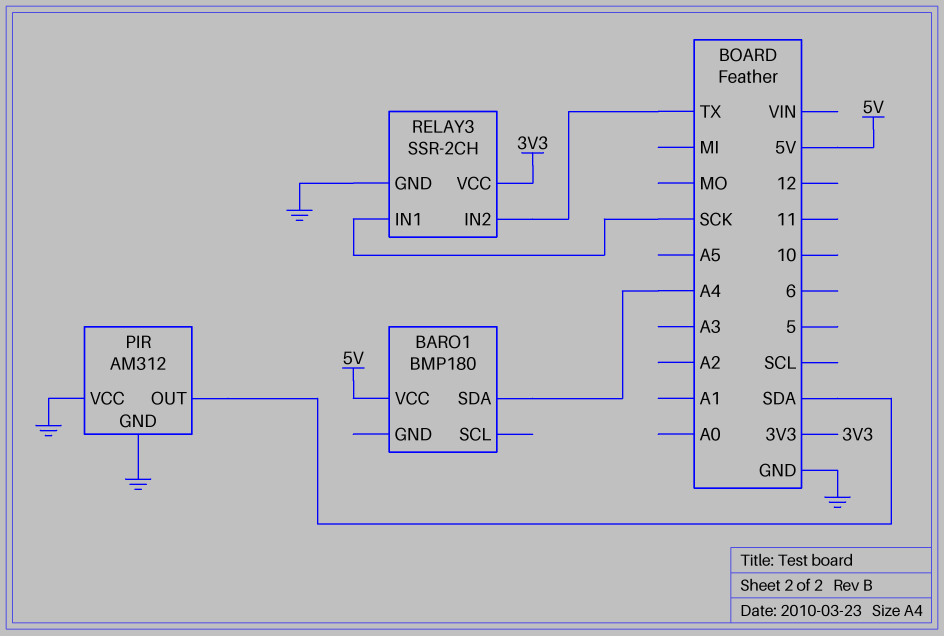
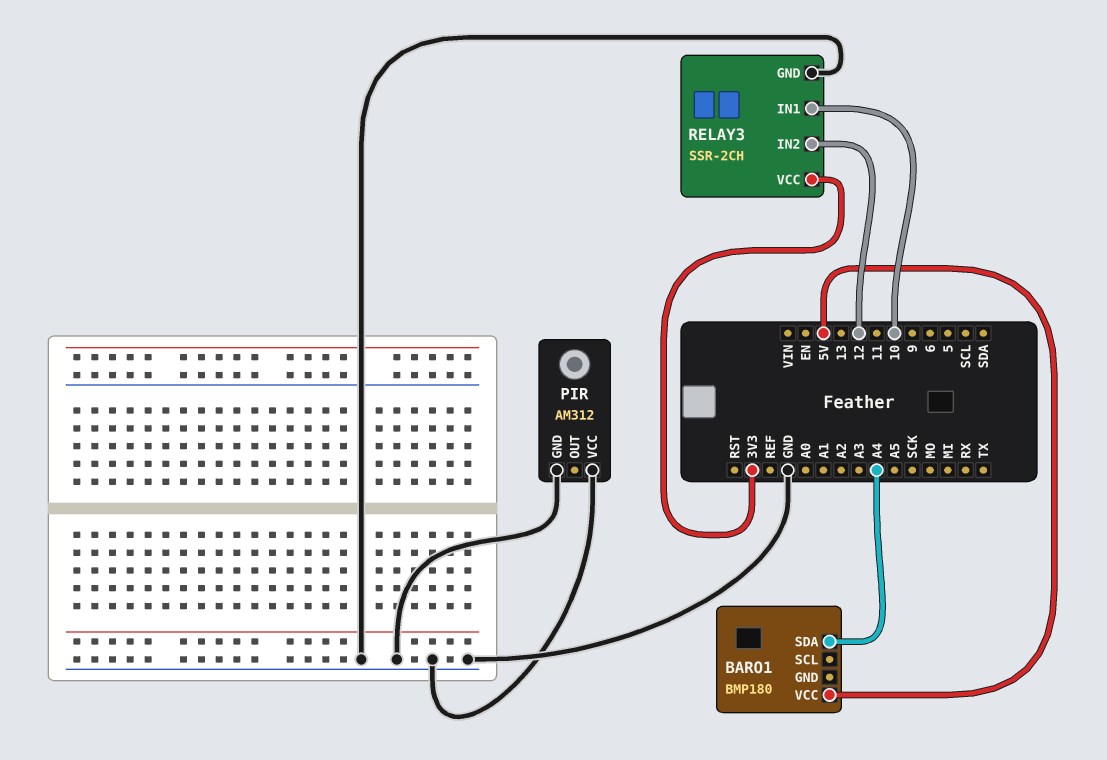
PIR pin OUT: SDA -> none
RELAY3 pin IN1: SCK -> 10
RELAY3 pin IN2: TX -> 12

